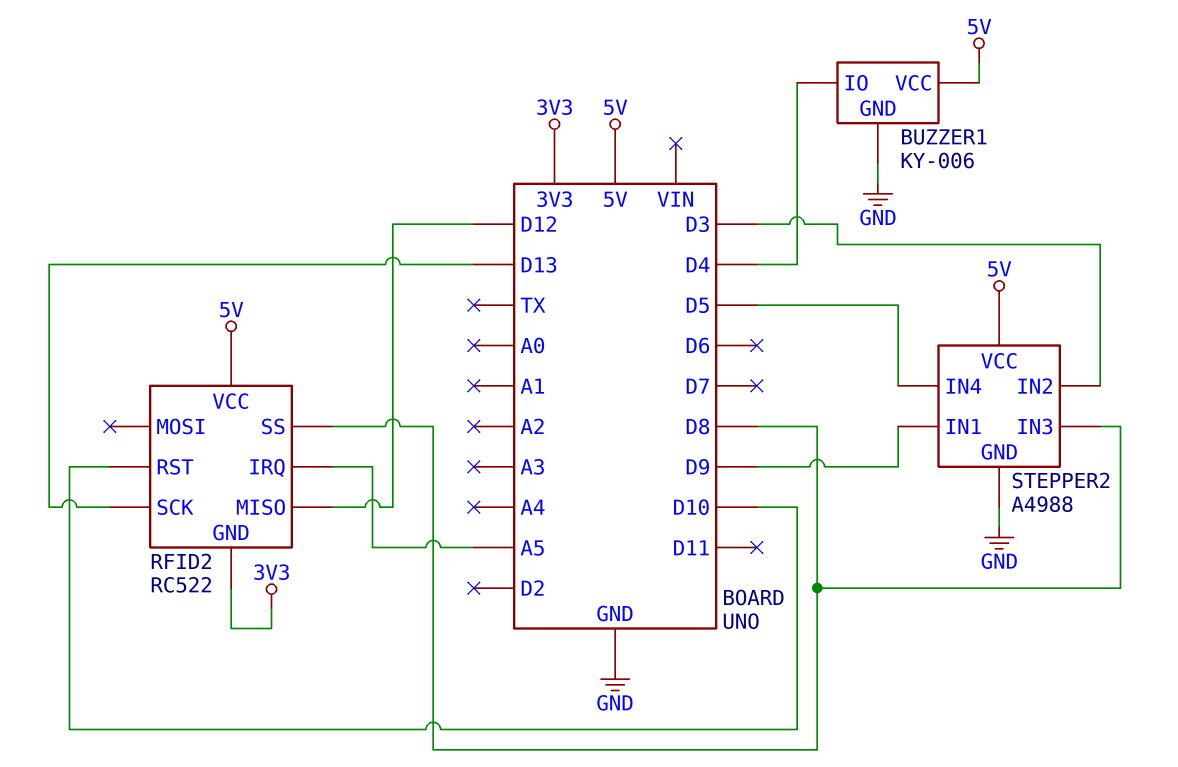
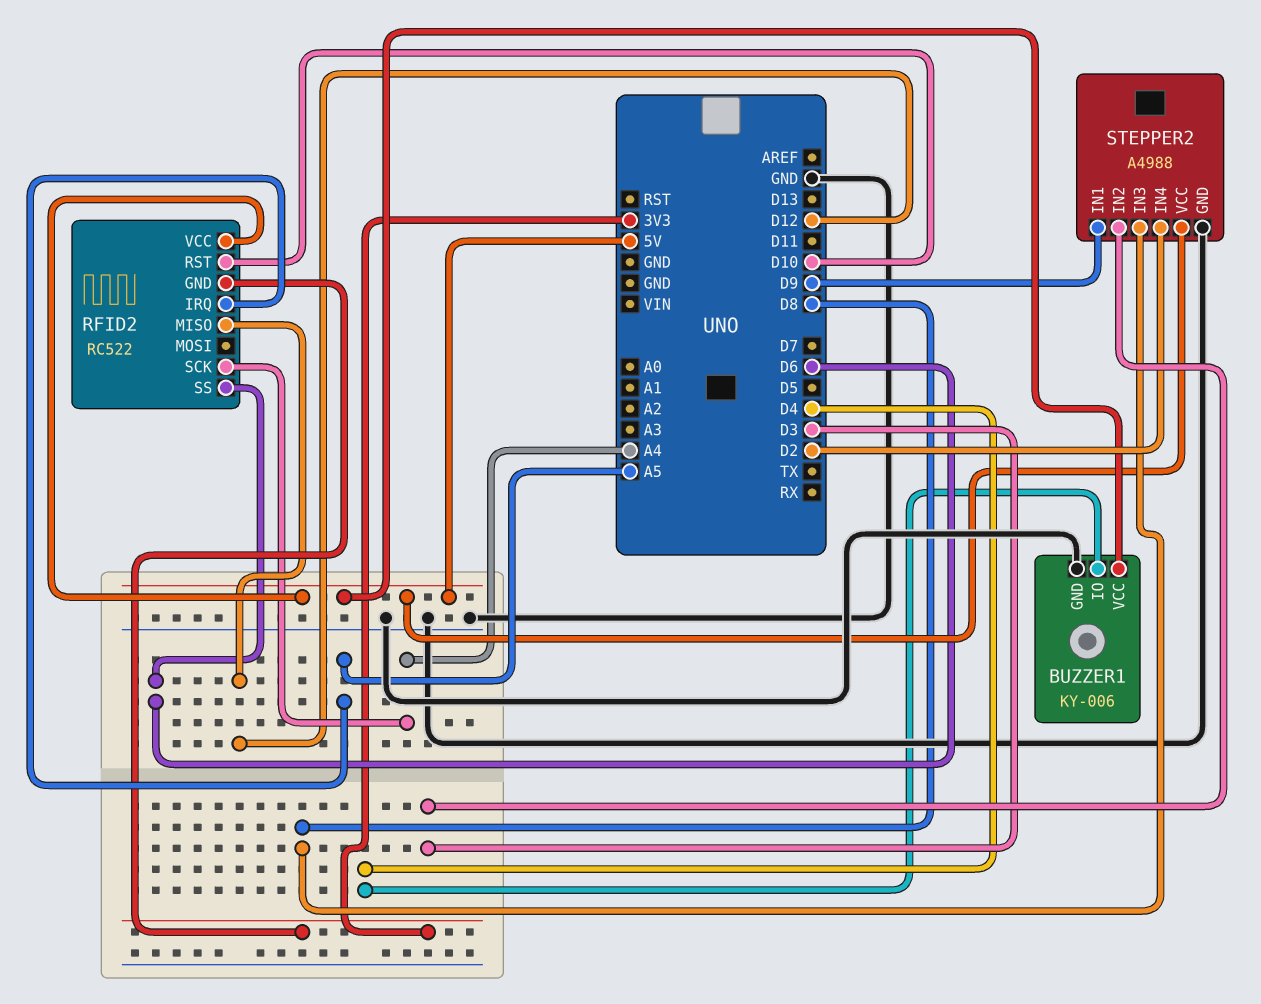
RFID2 pin SCK: D13 -> A4
RFID2 pin SS: D8 -> D6
STEPPER2 pin IN4: D5 -> D2

